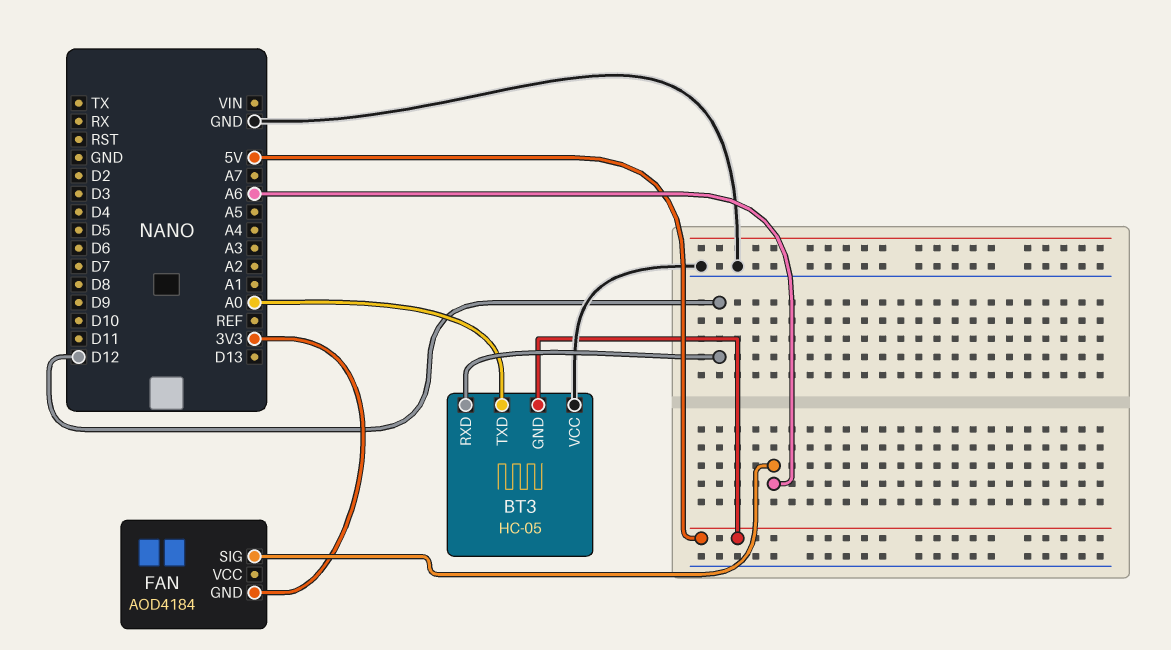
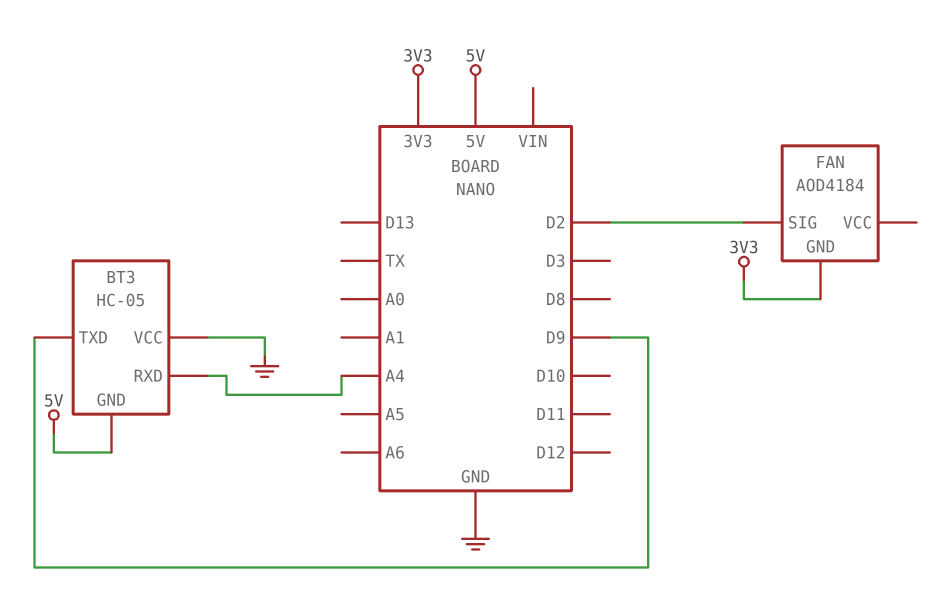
BT3 pin RXD: D12 -> A4
BT3 pin TXD: A0 -> D9
FAN pin SIG: A6 -> D2

